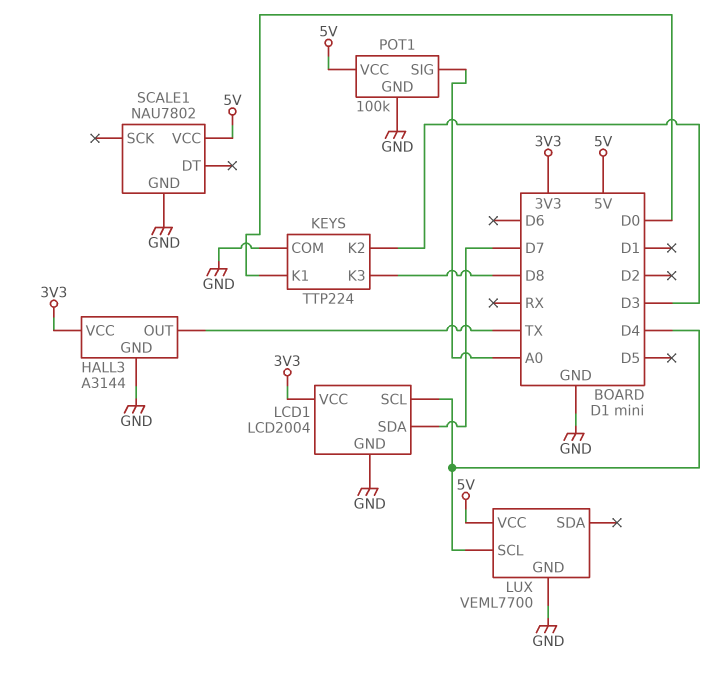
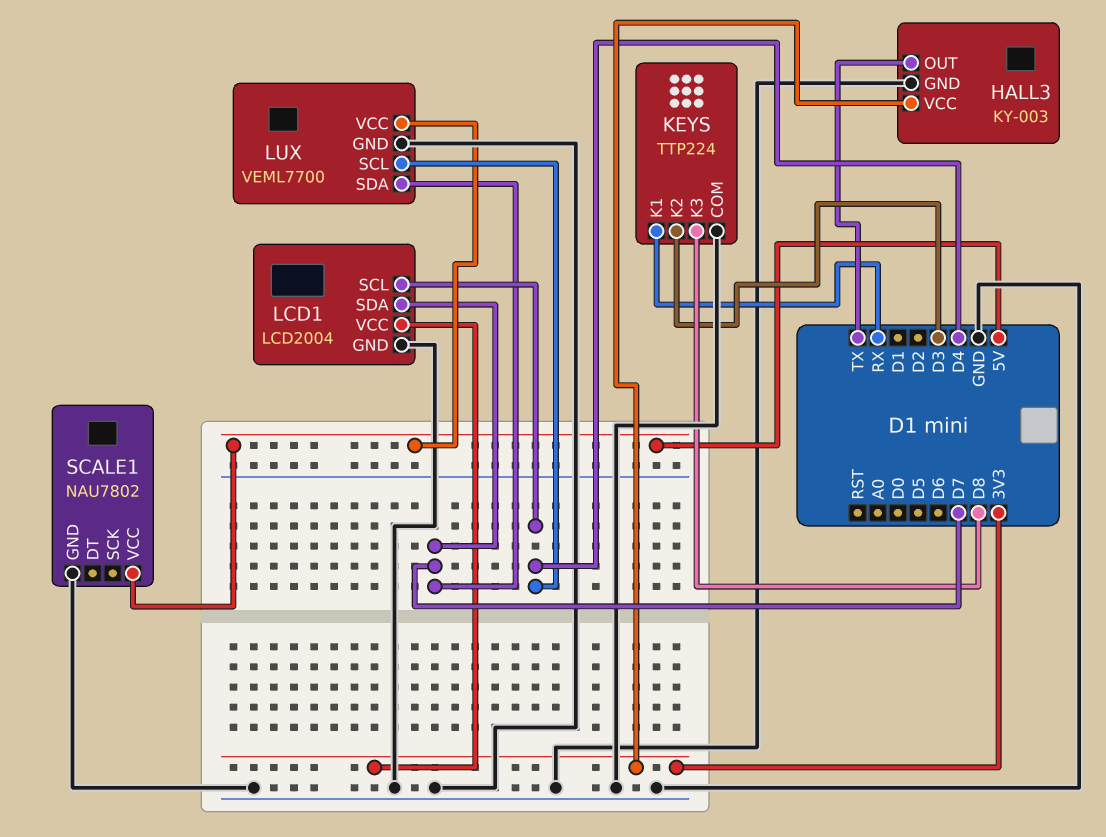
HALL3: A3144 -> KY-003
KEYS pin K1: D0 -> RX
LUX pin SDA: none -> D7
POT1: 100k -> none
POT1 pin GND: GND -> none
POT1 pin SIG: A0 -> none
POT1 pin VCC: 5V -> none

